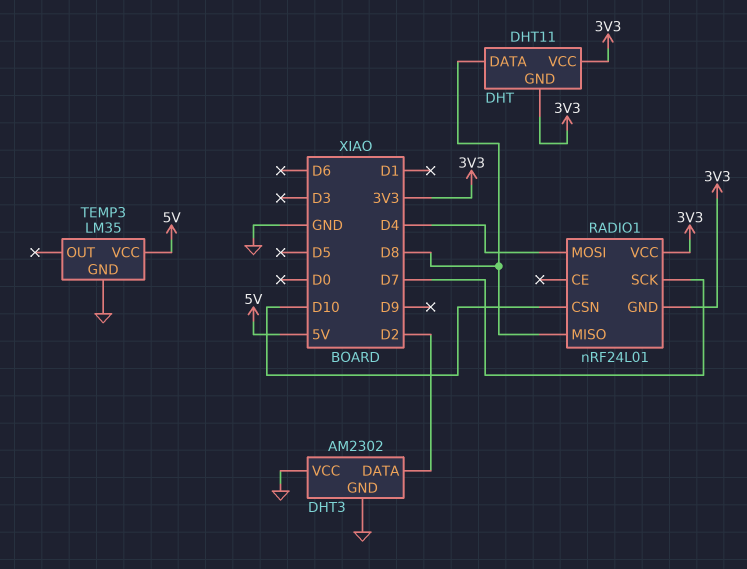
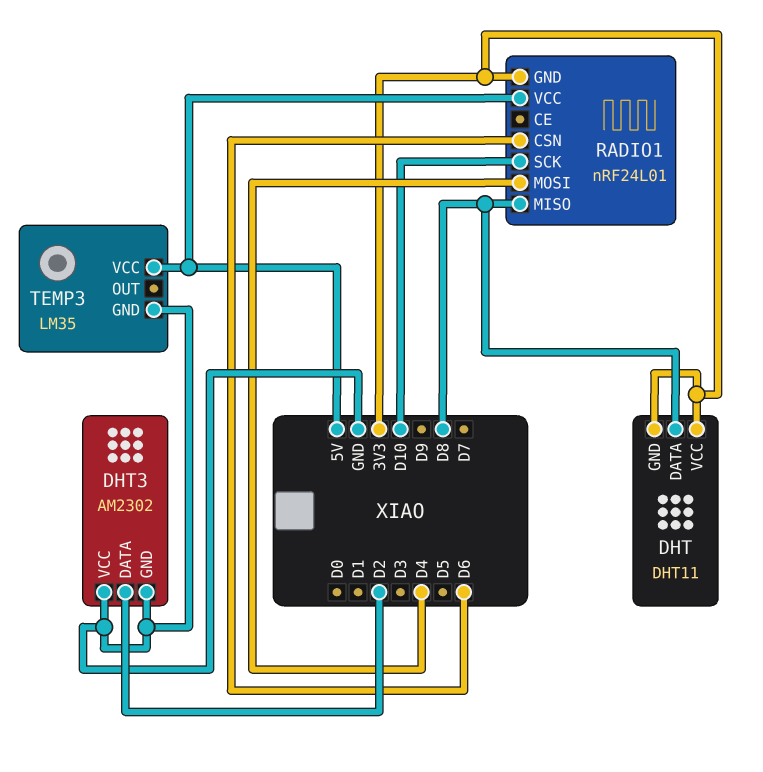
RADIO1 pin CSN: D10 -> D6
RADIO1 pin SCK: D7 -> D10
RADIO1 pin VCC: 3V3 -> 5V

